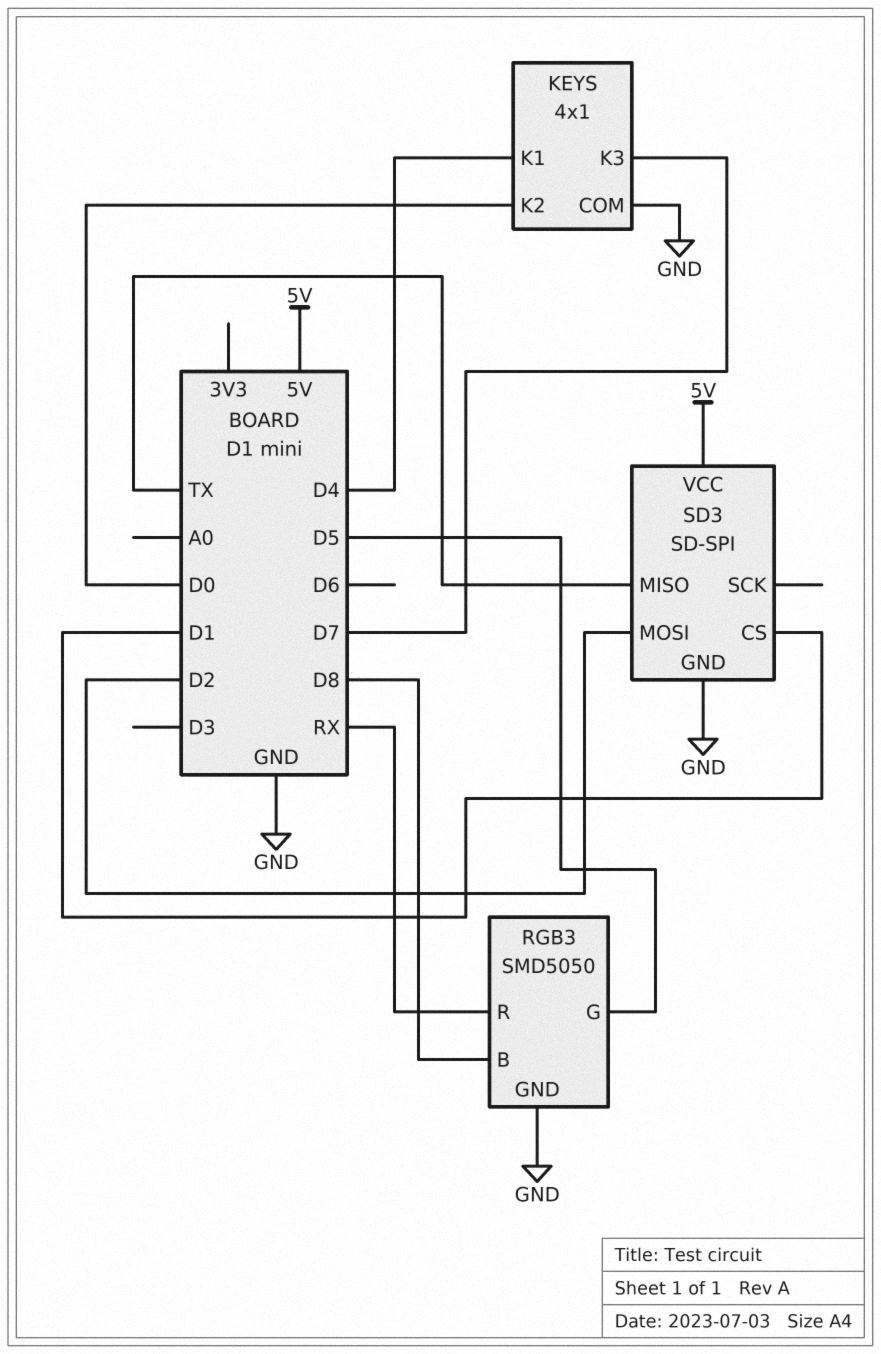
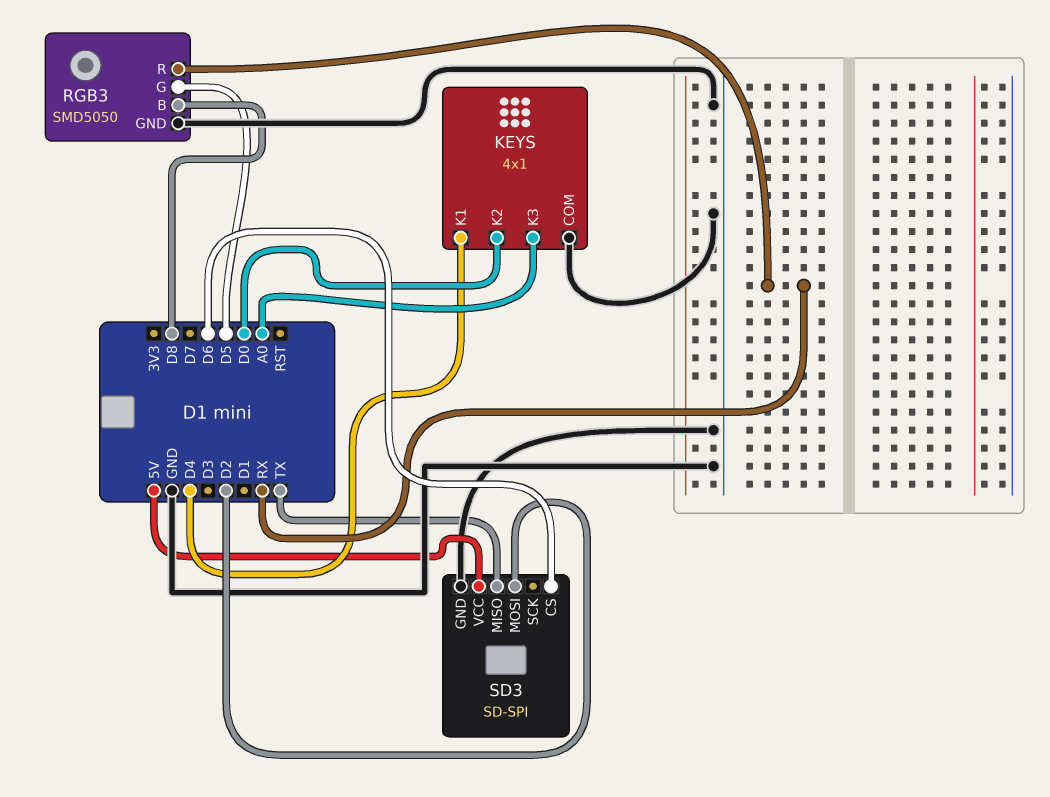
KEYS pin K3: D7 -> A0
SD3 pin CS: D1 -> D6

